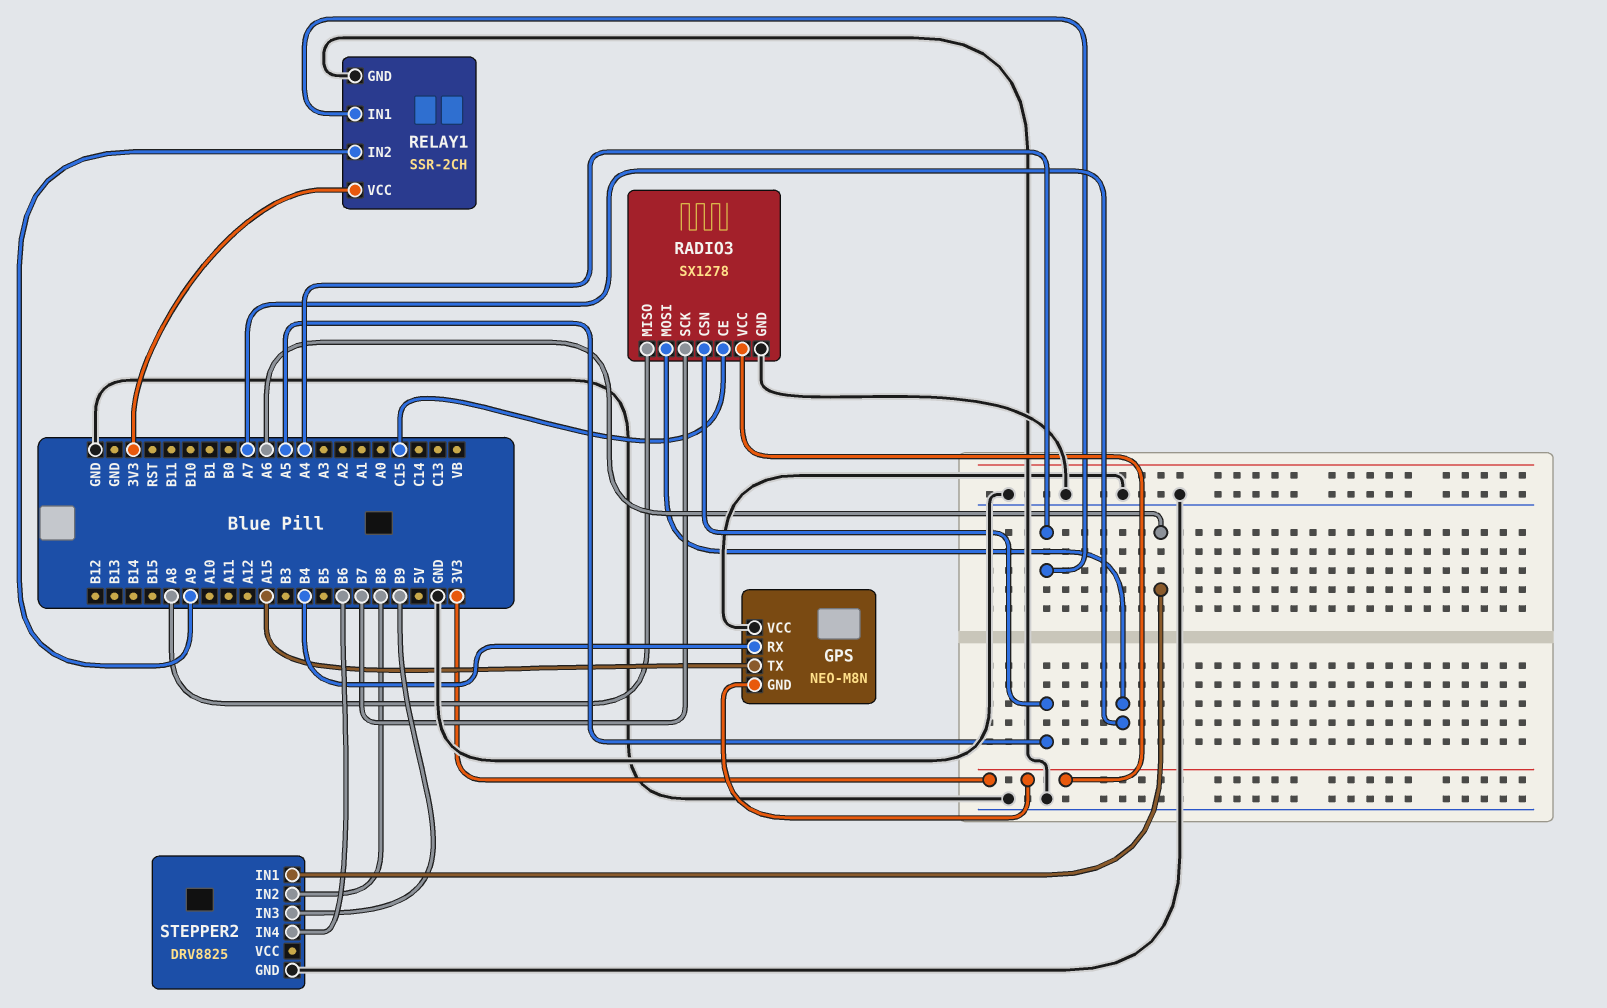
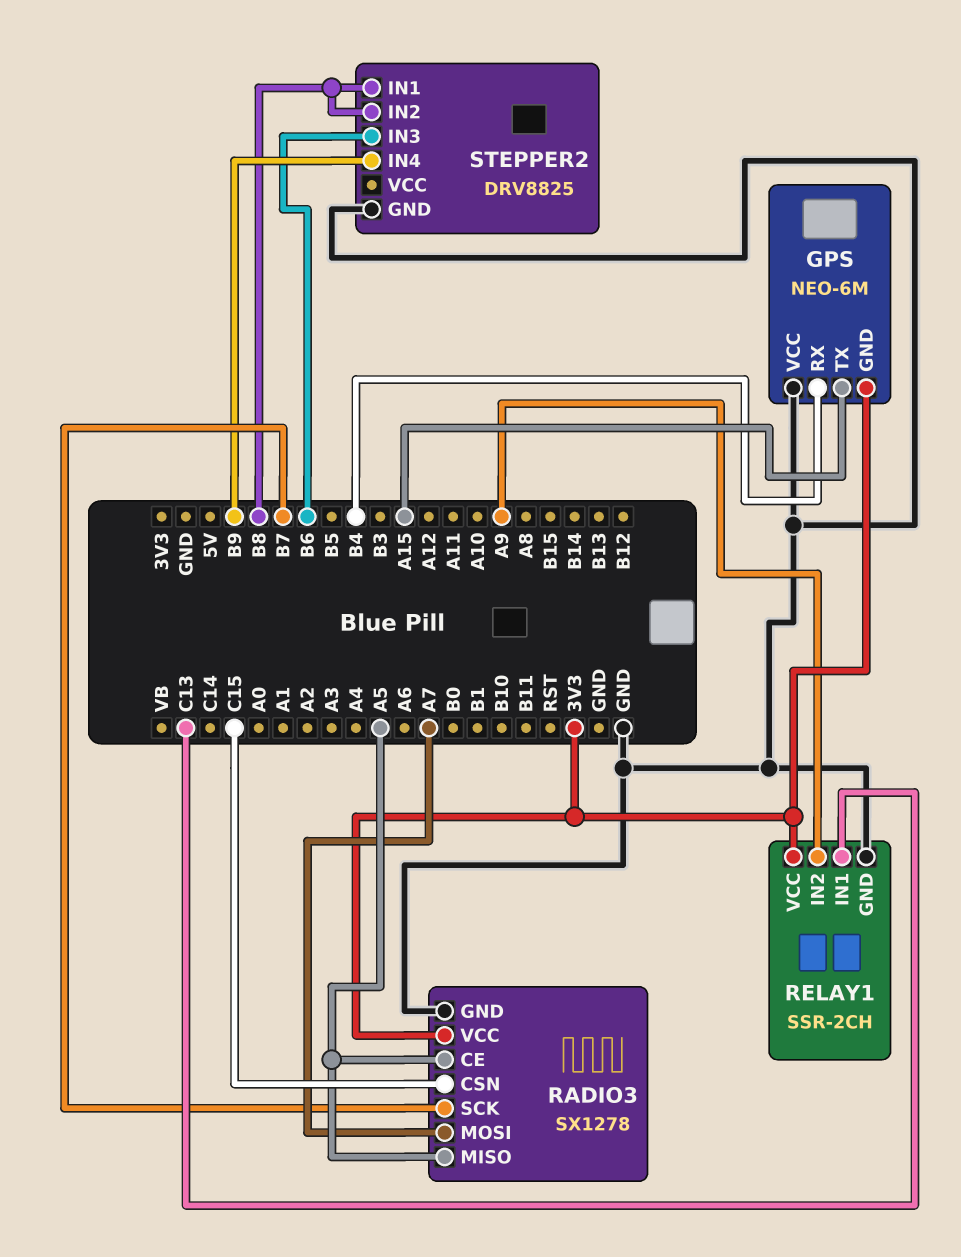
GPS: NEO-M8N -> NEO-6M
RADIO3 pin CE: C15 -> A5
RADIO3 pin CSN: A5 -> C15
RADIO3 pin MISO: A8 -> A5
RELAY1 pin IN1: A4 -> C13
STEPPER2 pin IN1: A6 -> B8
STEPPER2 pin IN3: B9 -> B6
STEPPER2 pin IN4: B6 -> B9

